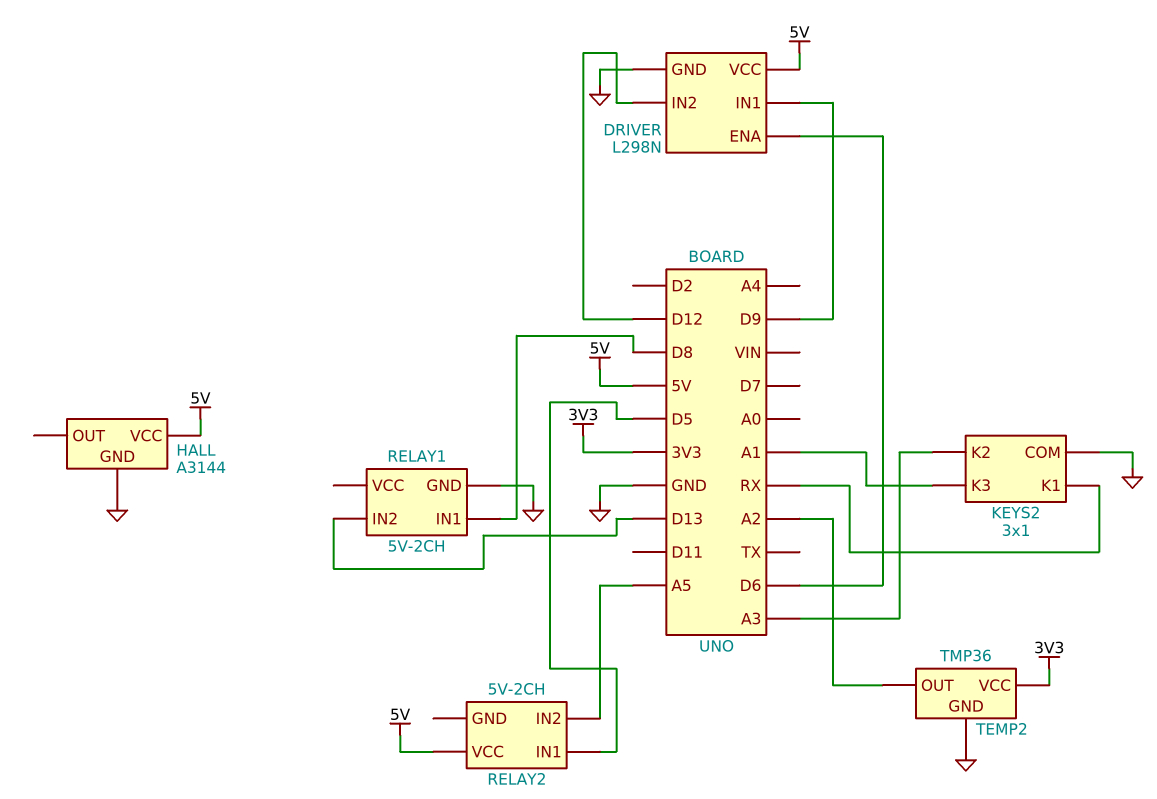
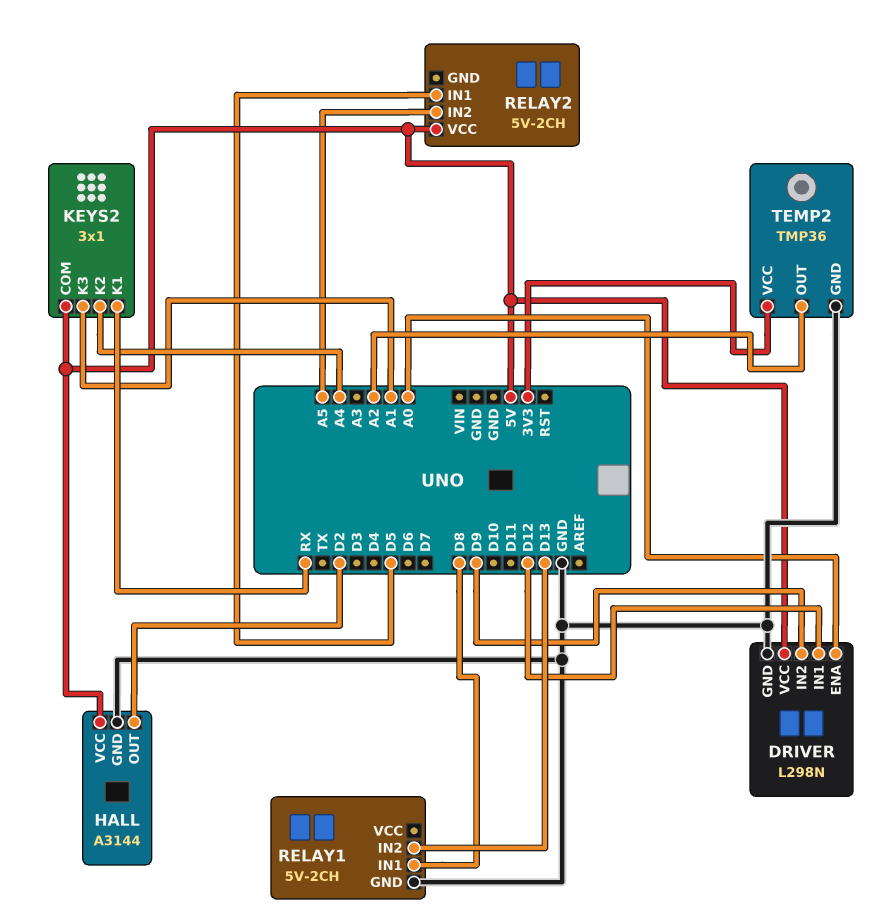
DRIVER pin ENA: D6 -> A0
DRIVER pin IN1: D9 -> D12
DRIVER pin IN2: D12 -> D9
HALL pin OUT: none -> D2
KEYS2 pin COM: GND -> 5V
KEYS2 pin K2: A3 -> A4

